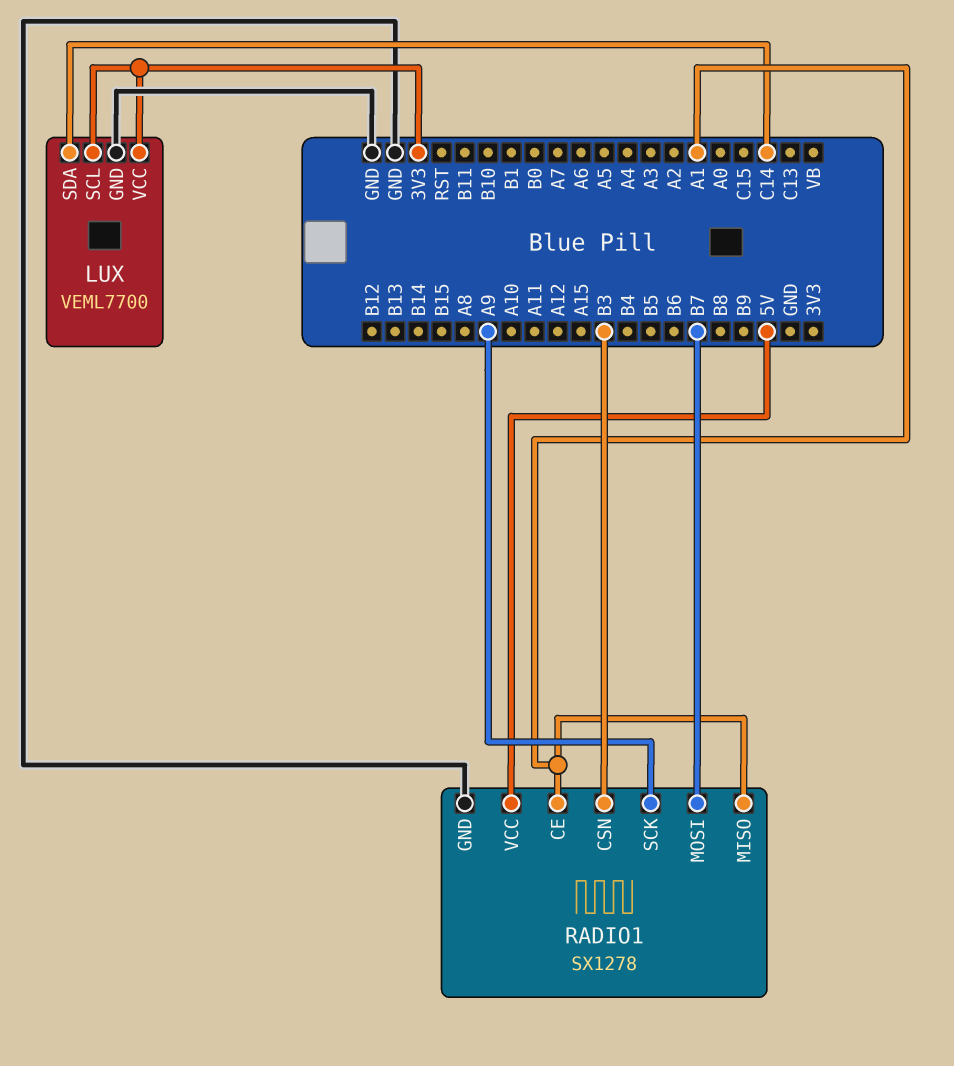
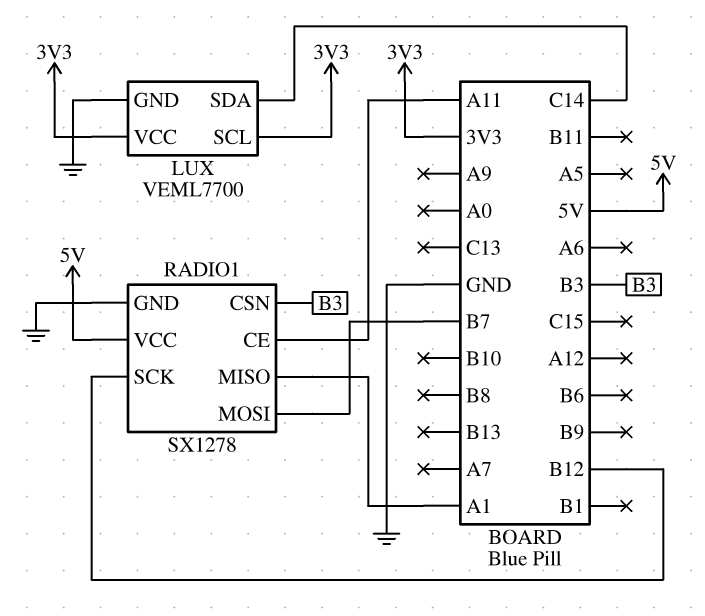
RADIO1 pin CE: A1 -> A11
RADIO1 pin SCK: A9 -> B12

